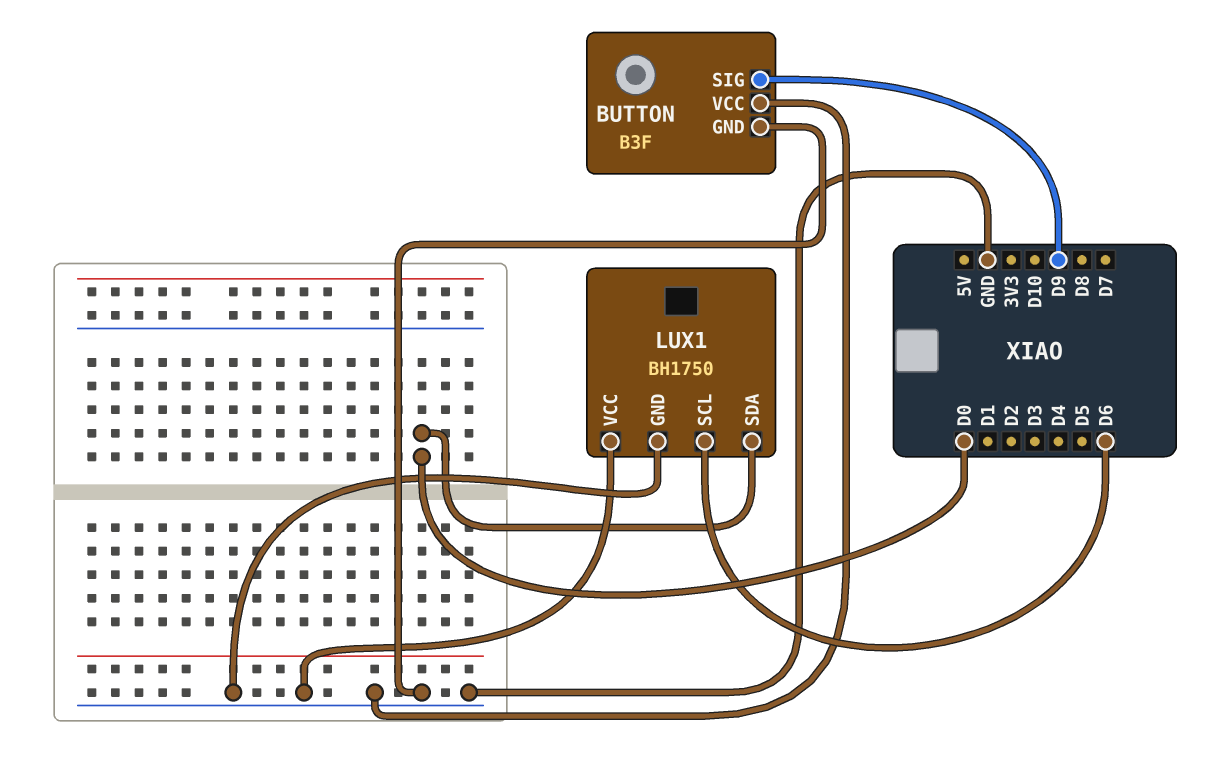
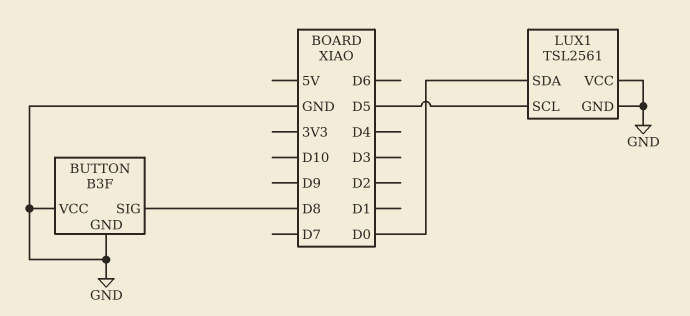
BUTTON pin SIG: D9 -> D8
LUX1: BH1750 -> TSL2561
LUX1 pin SCL: D6 -> D5

